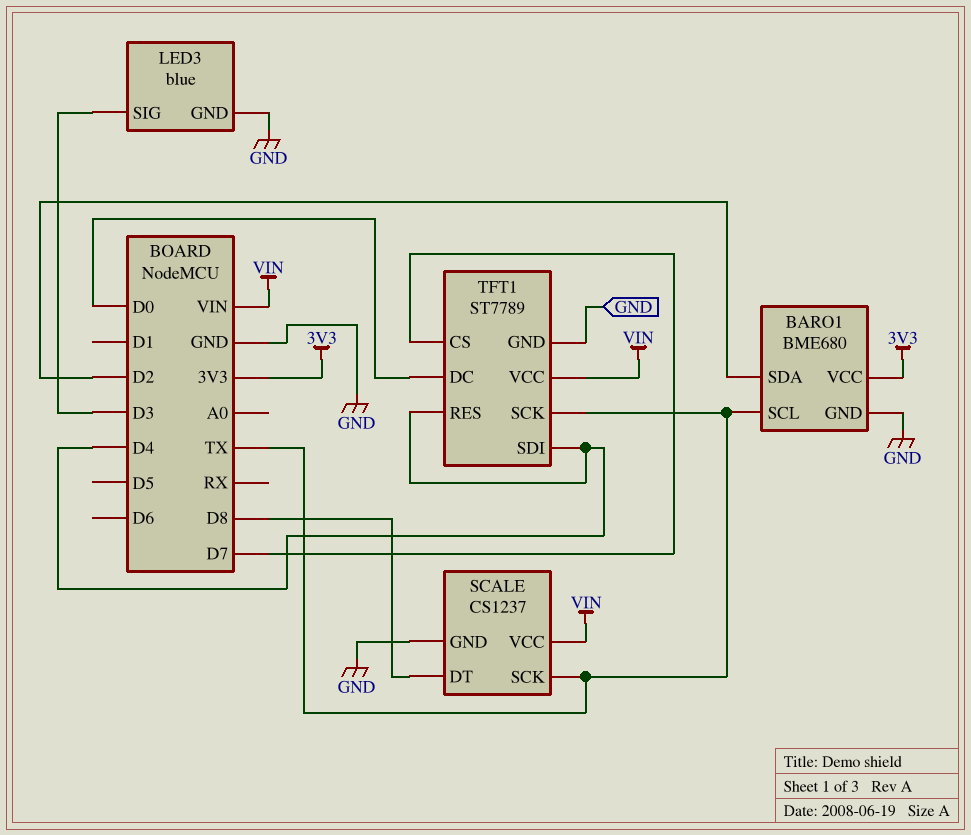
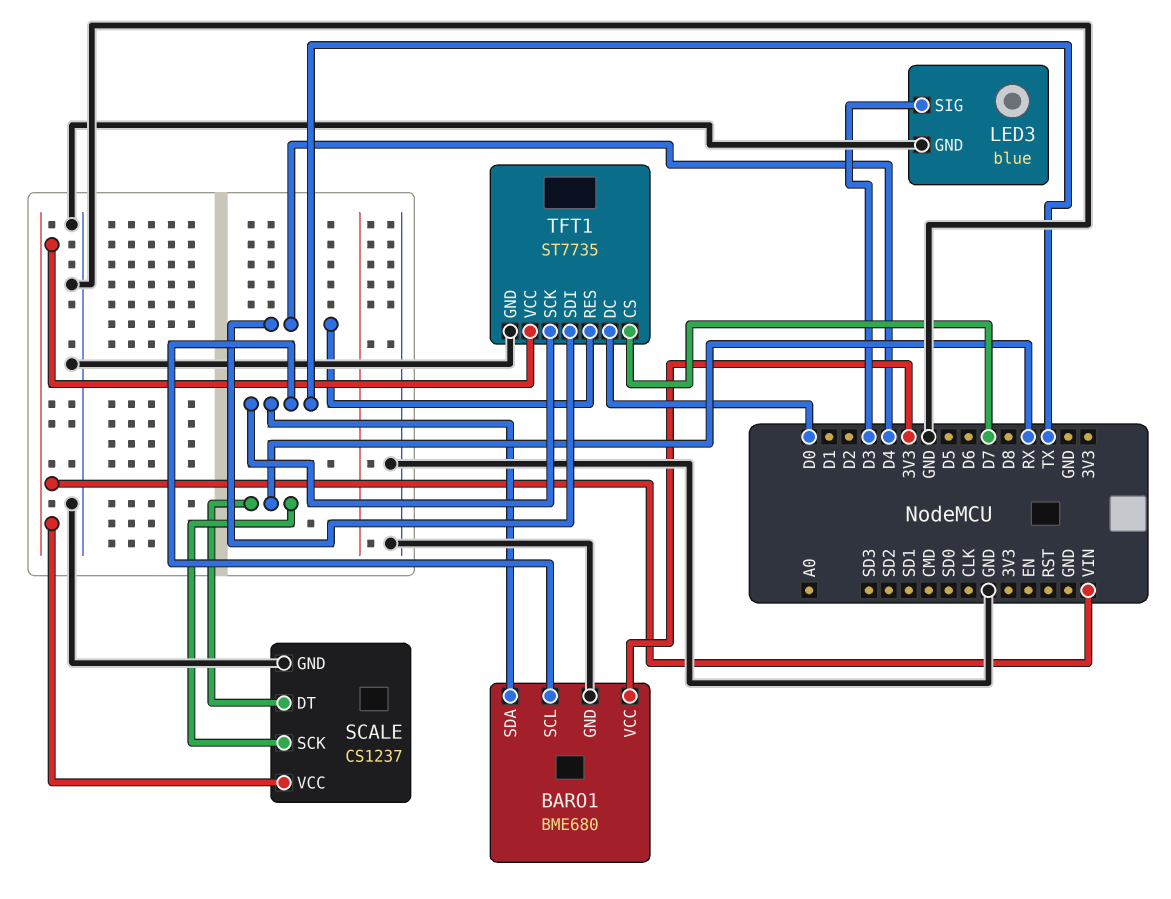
BARO1 pin SDA: D2 -> TX
SCALE pin DT: D8 -> RX
SCALE pin SCK: TX -> RX
TFT1: ST7789 -> ST7735

